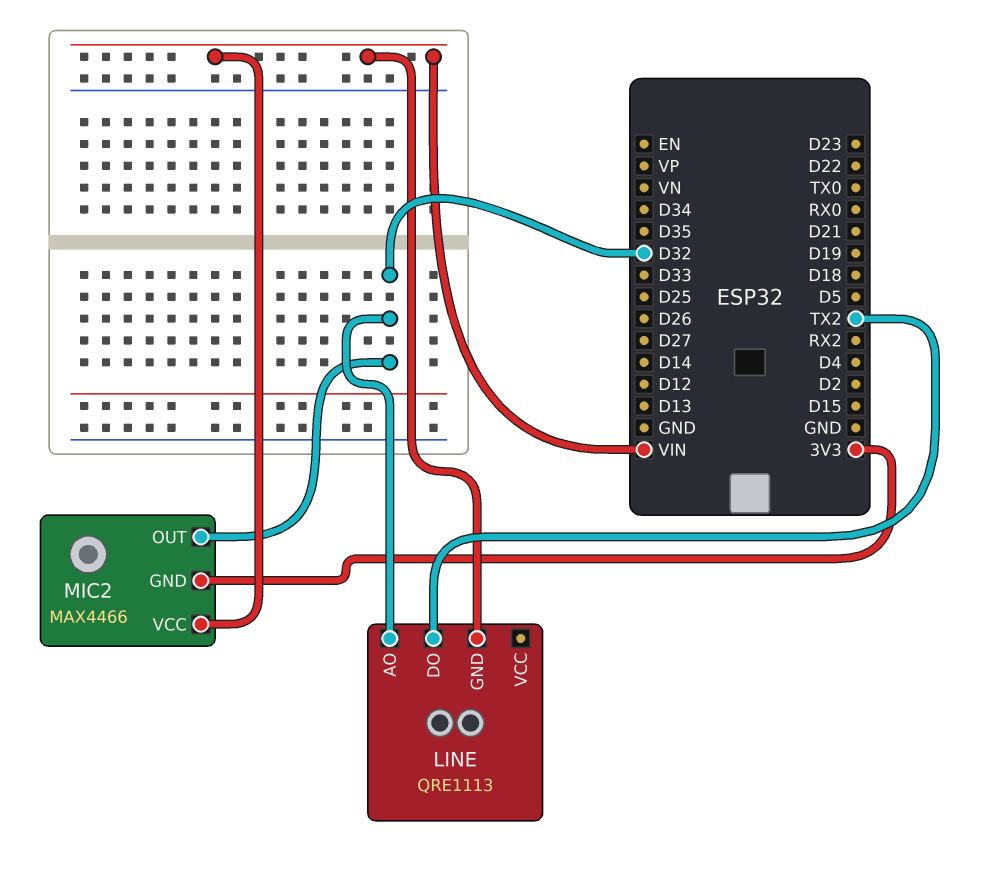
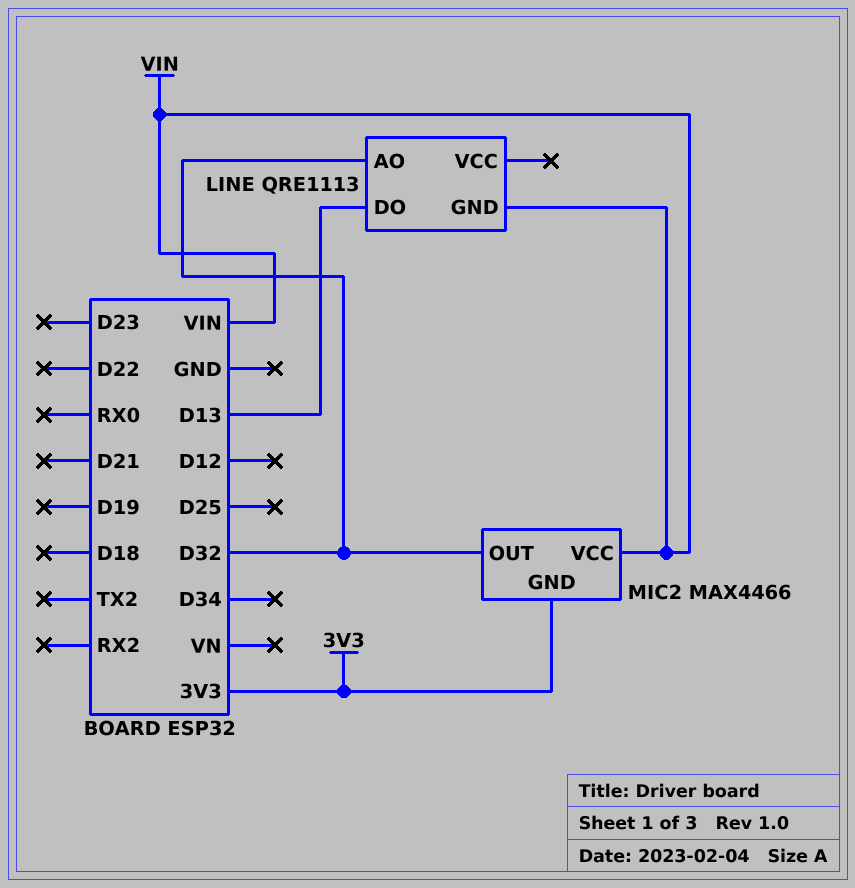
LINE pin DO: TX2 -> D13

